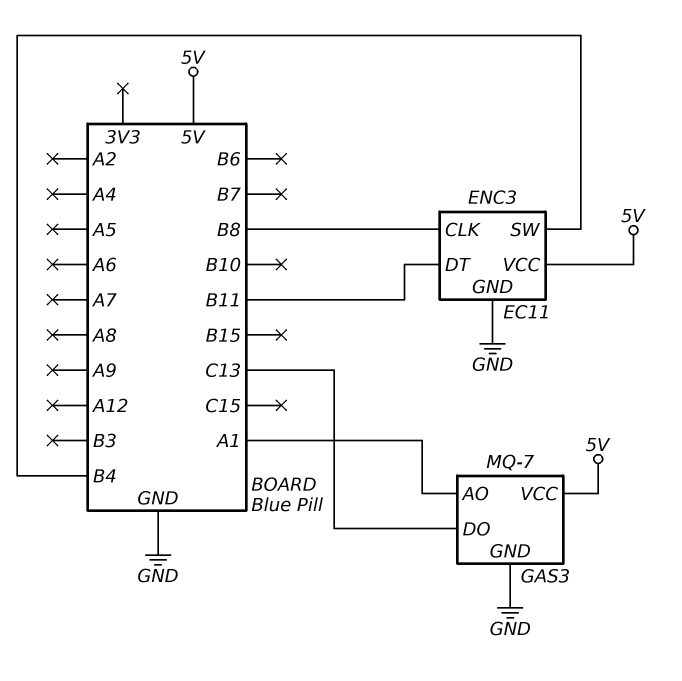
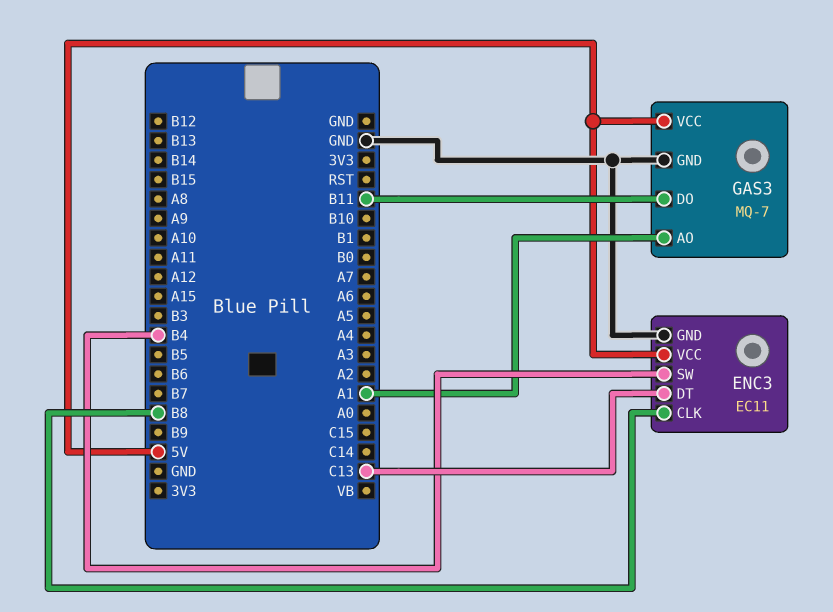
ENC3 pin DT: B11 -> C13
GAS3 pin DO: C13 -> B11

